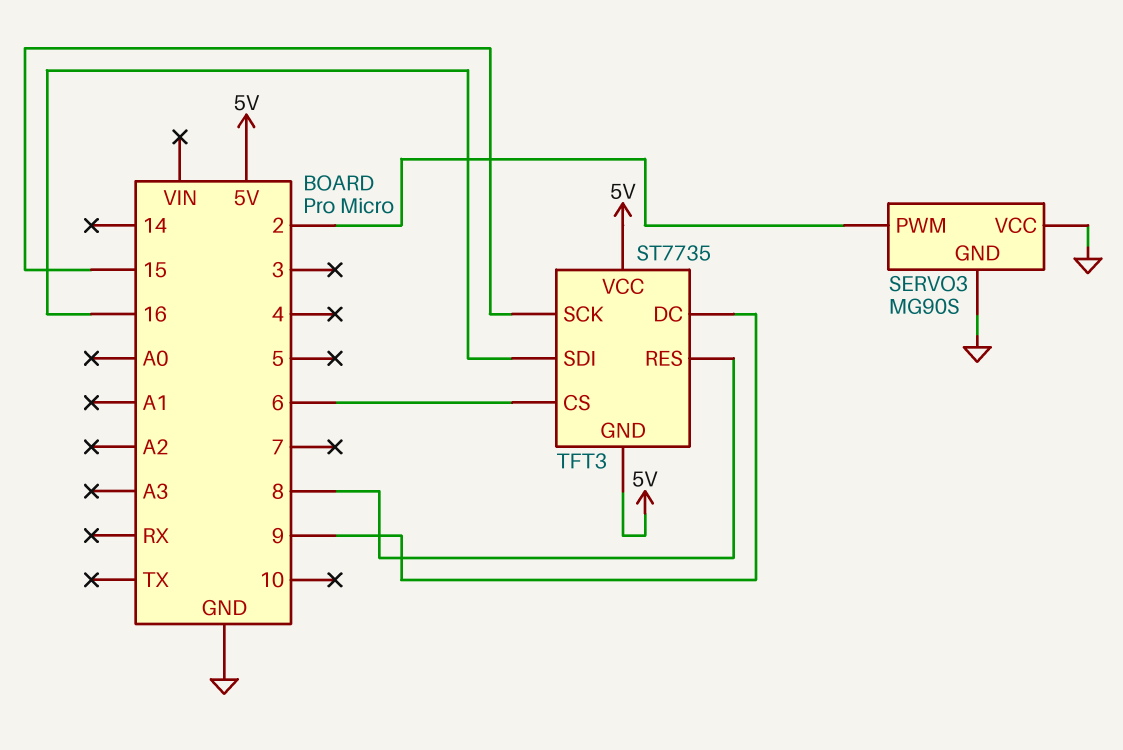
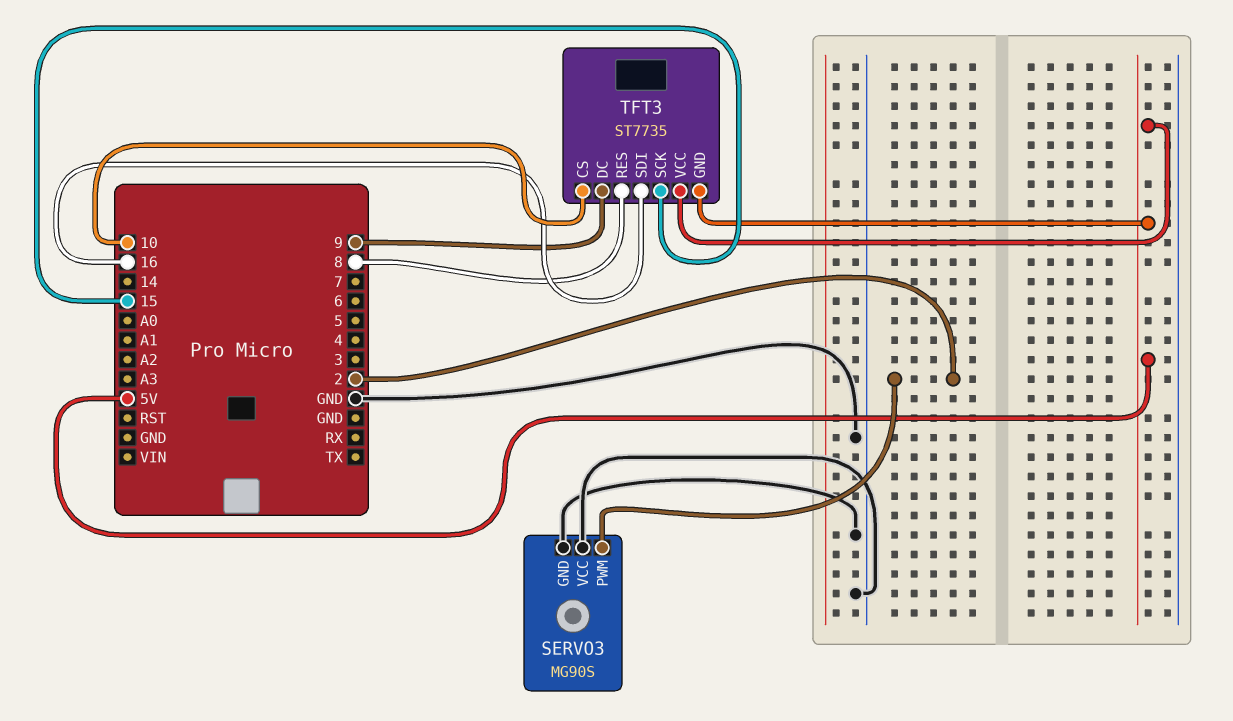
TFT3 pin CS: 6 -> 10

